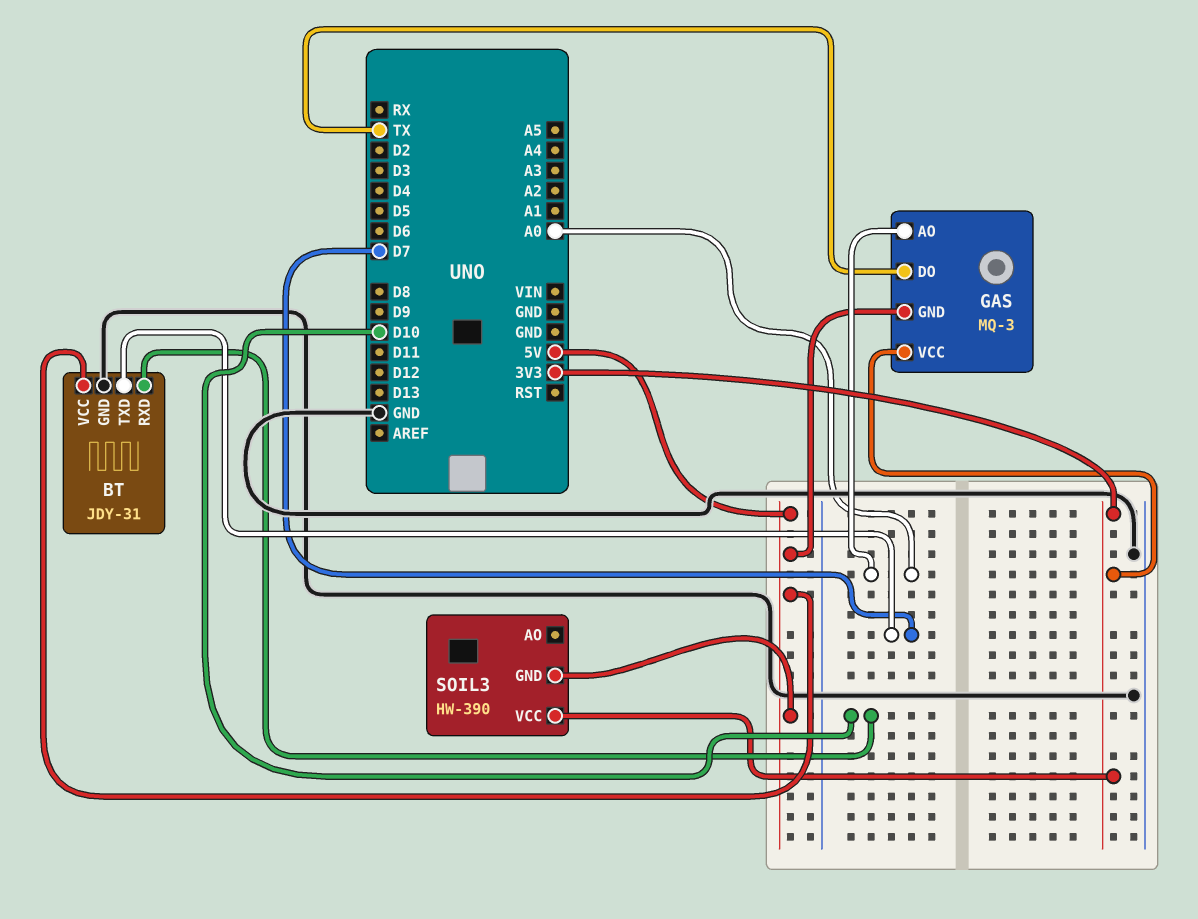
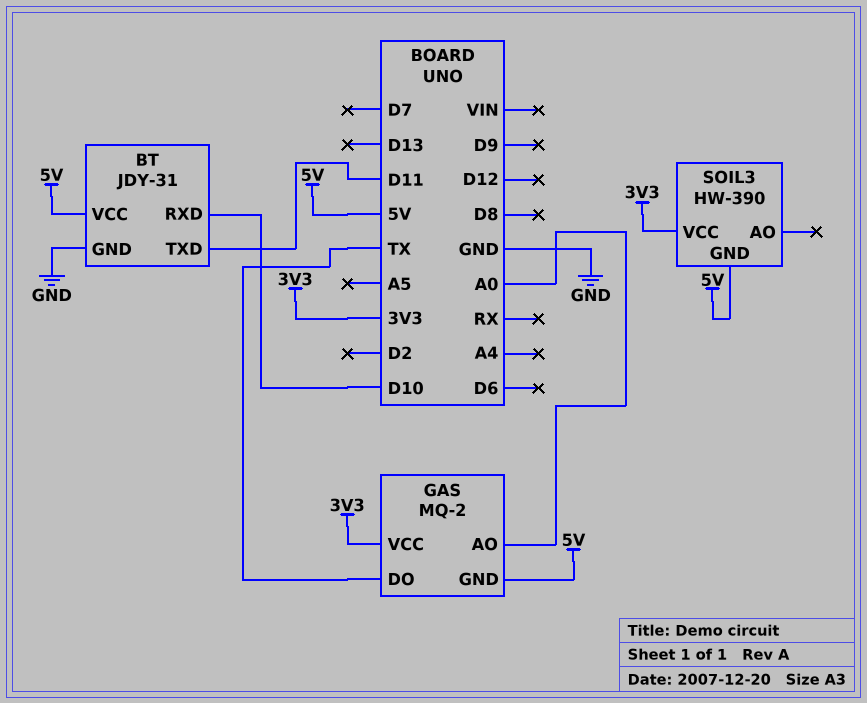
BT pin TXD: D7 -> D11
GAS: MQ-3 -> MQ-2

